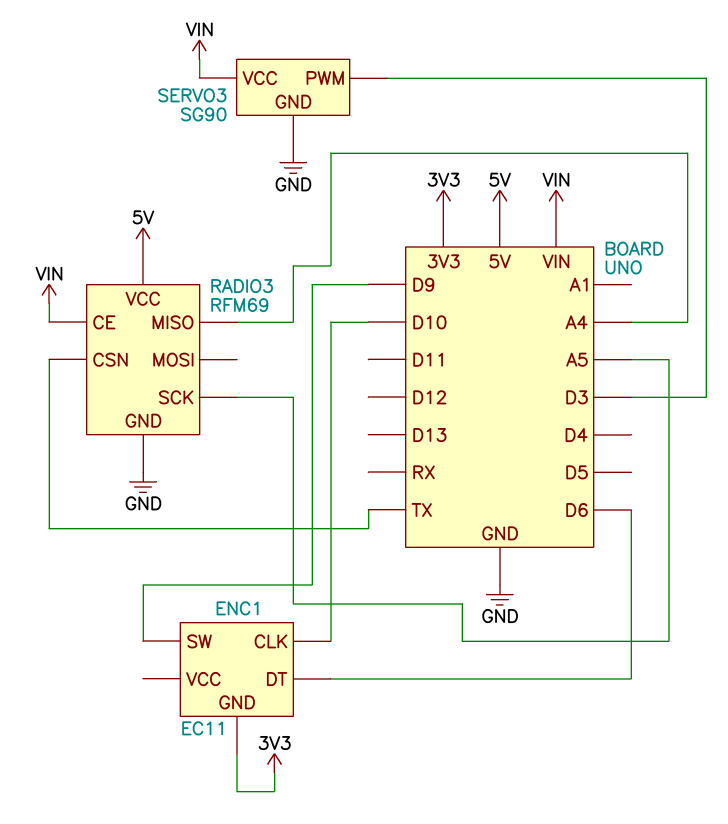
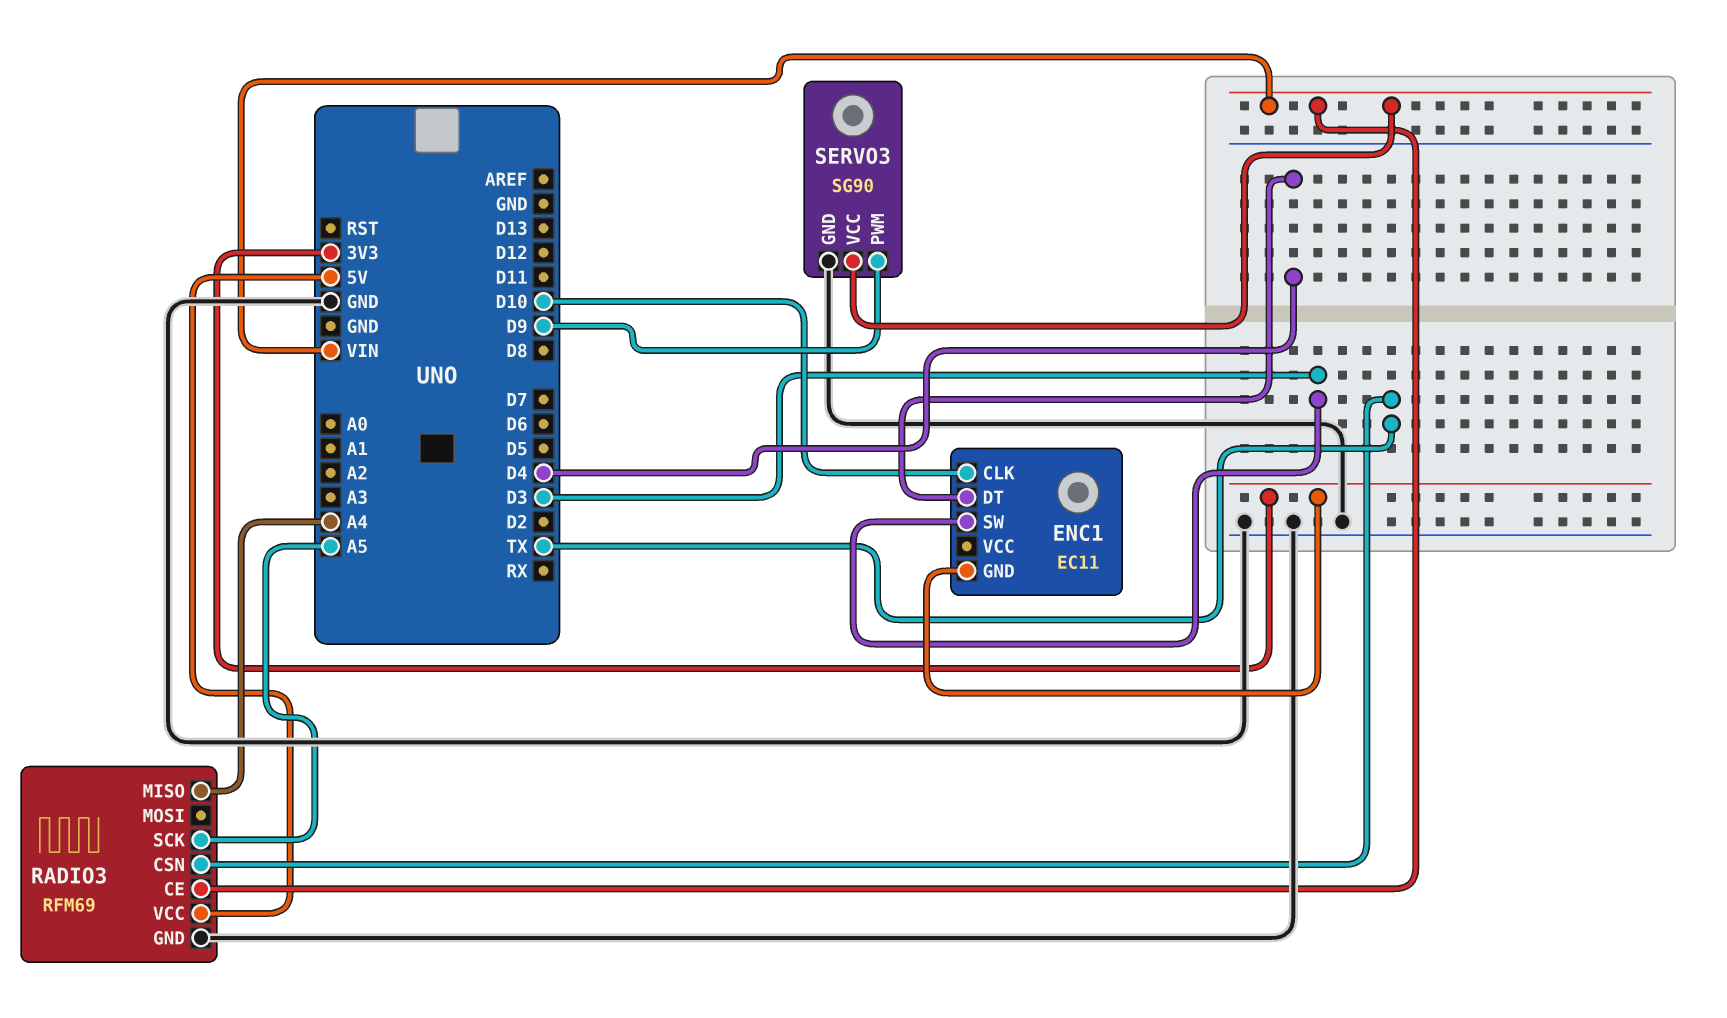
ENC1 pin DT: D6 -> D4
ENC1 pin SW: D9 -> D3
SERVO3 pin PWM: D3 -> D9

